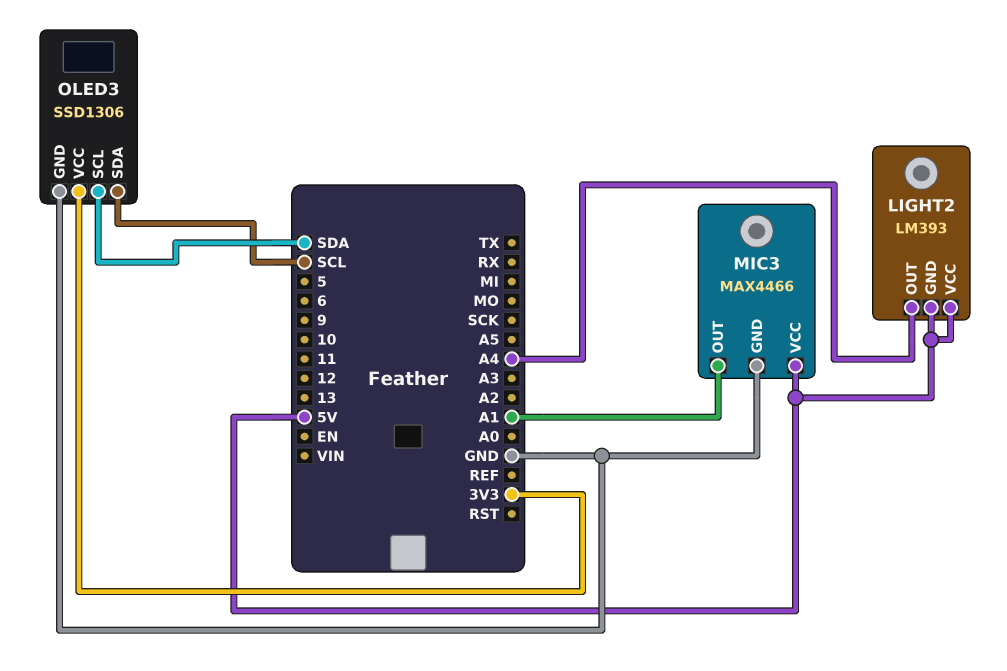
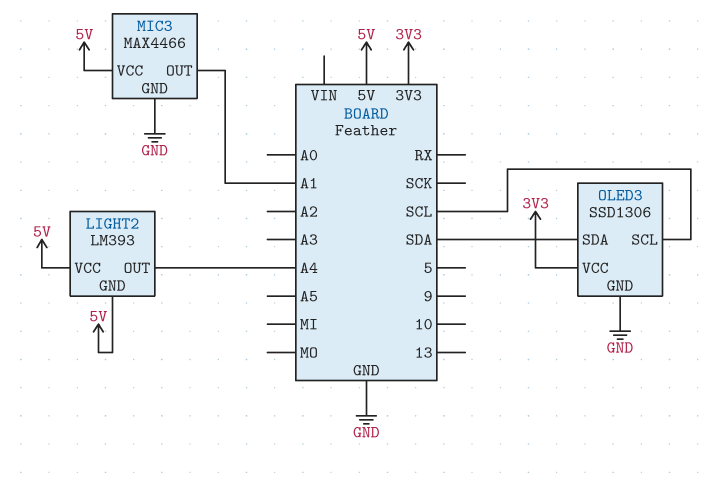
OLED3 pin SCL: SDA -> SCL
OLED3 pin SDA: SCL -> SDA

